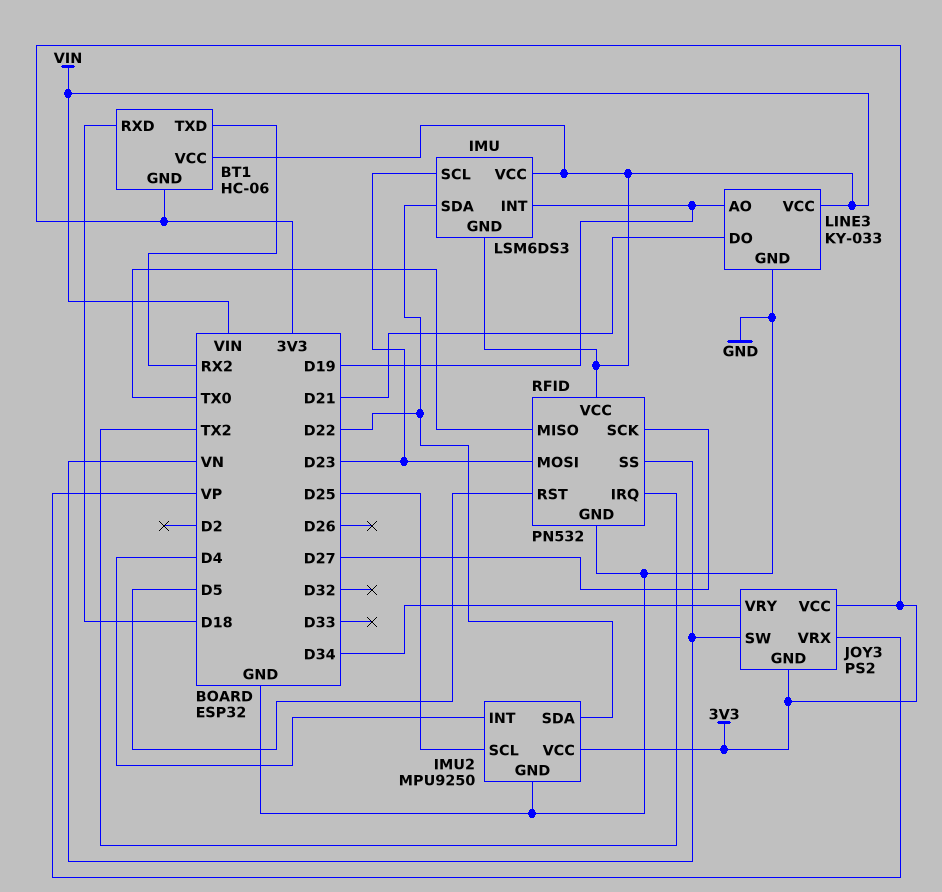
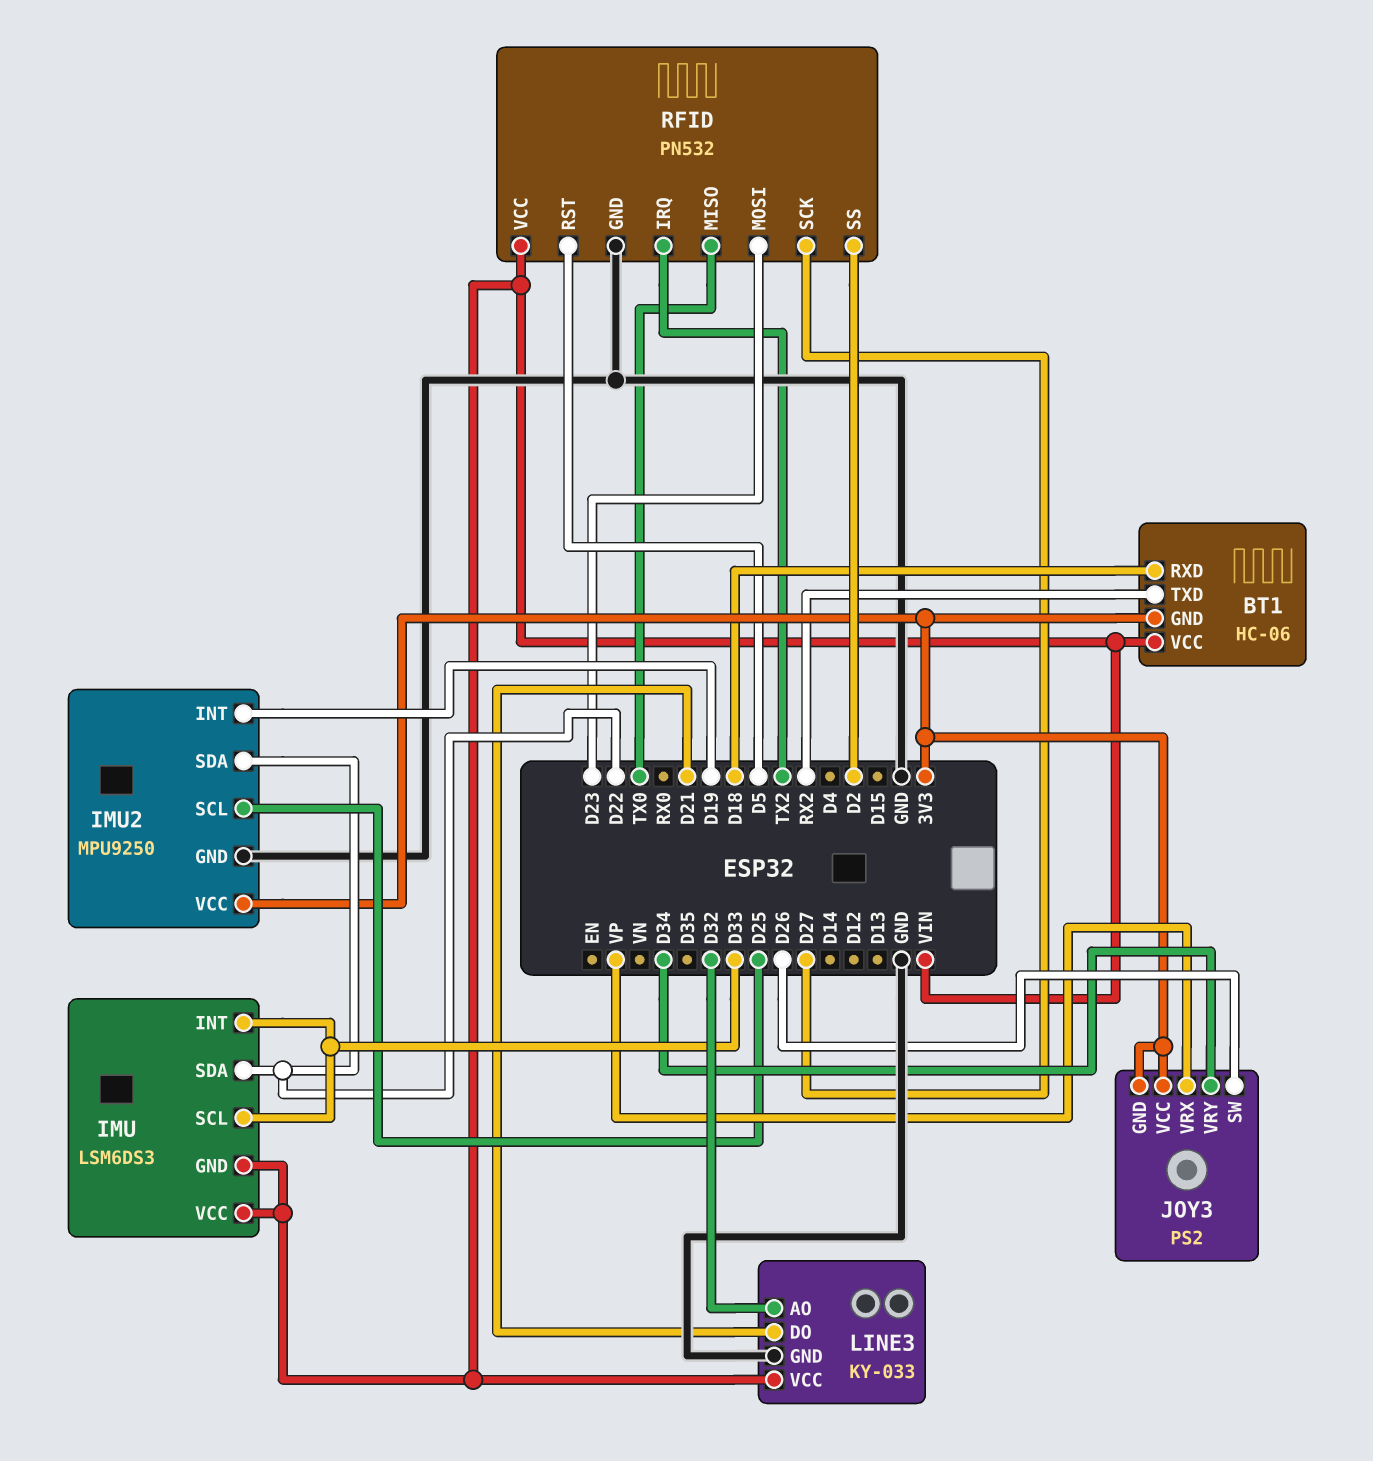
IMU pin INT: D19 -> D33
IMU pin SCL: D23 -> D33
IMU2 pin INT: D4 -> D19
JOY3 pin SW: VN -> D26
LINE3 pin AO: D19 -> D32
RFID pin SS: VN -> D2

